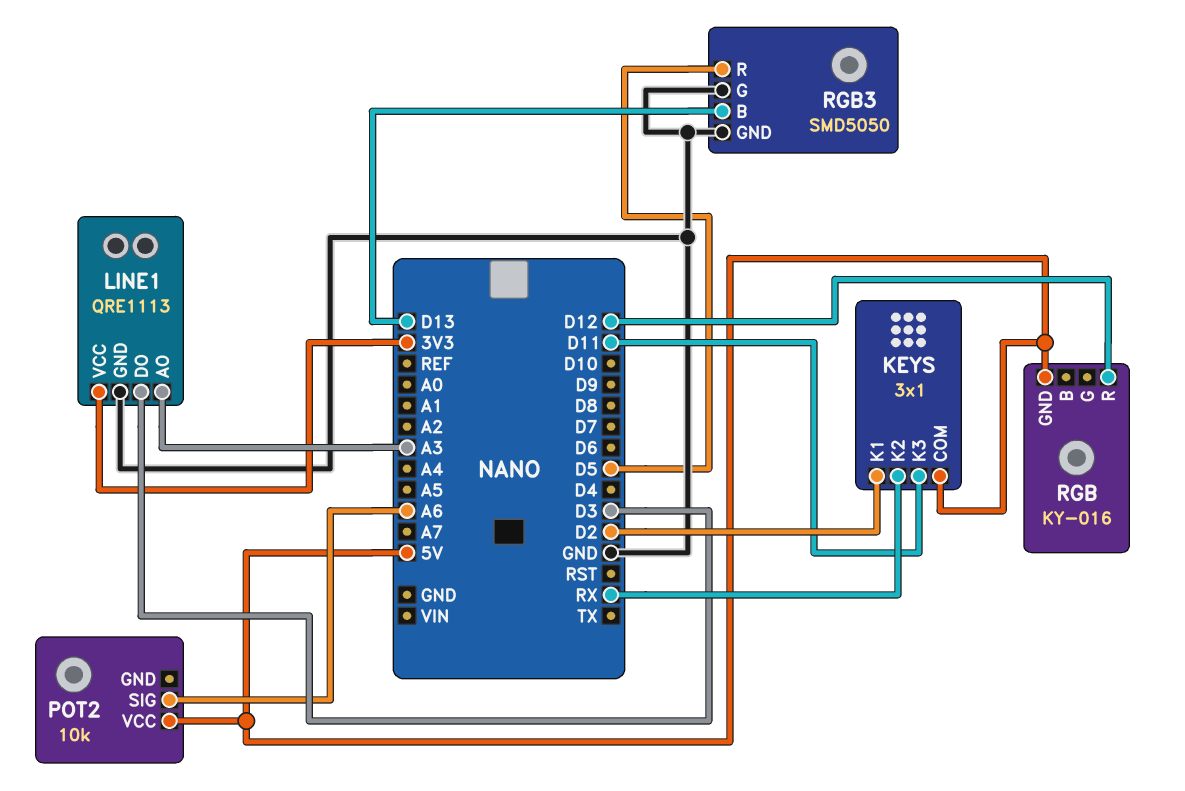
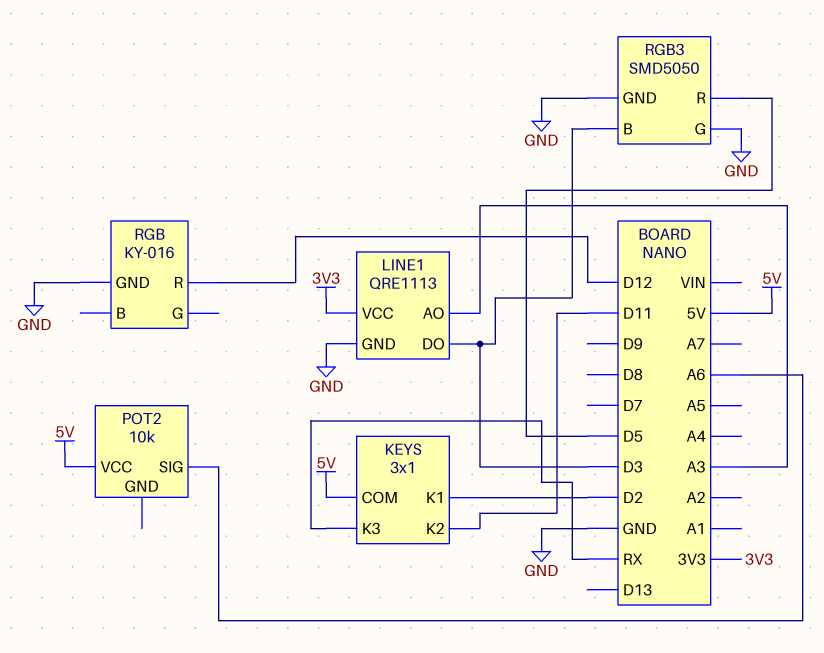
KEYS pin K2: RX -> D11
KEYS pin K3: D11 -> RX
RGB pin GND: 5V -> GND
RGB3 pin B: D13 -> D3

